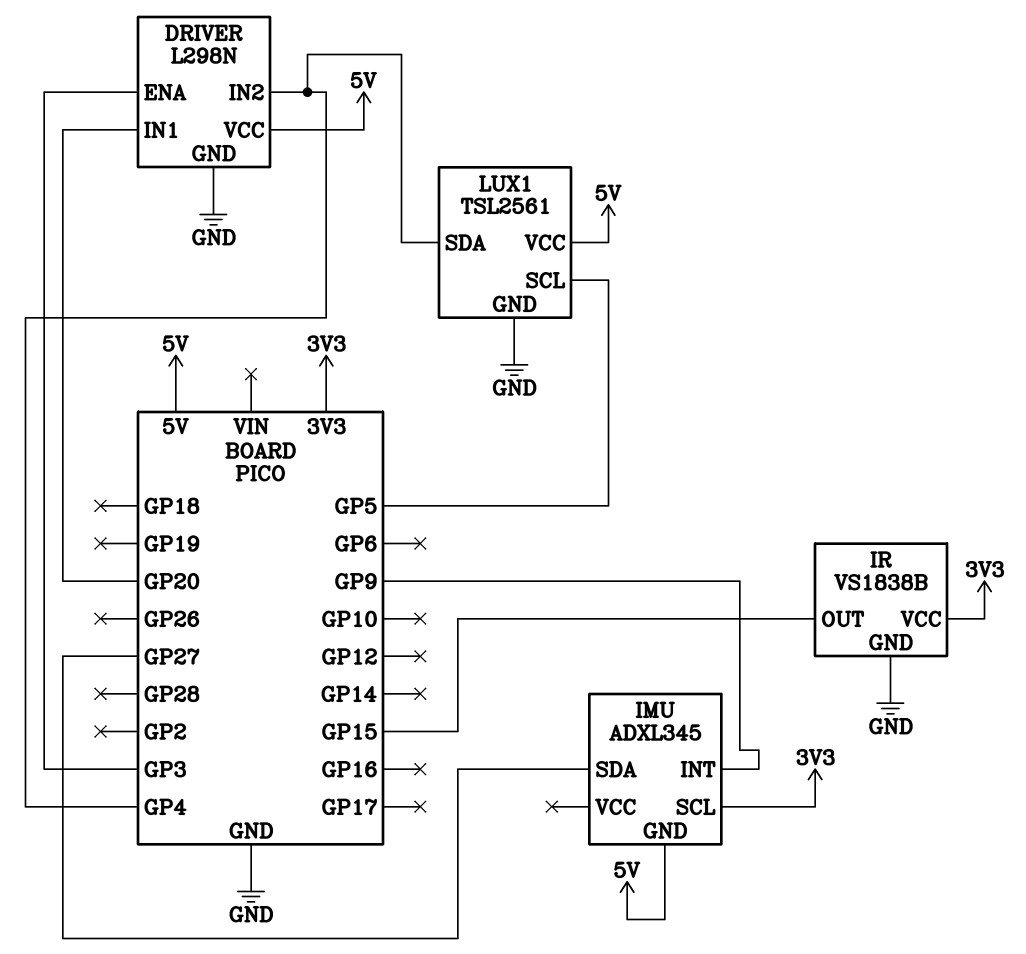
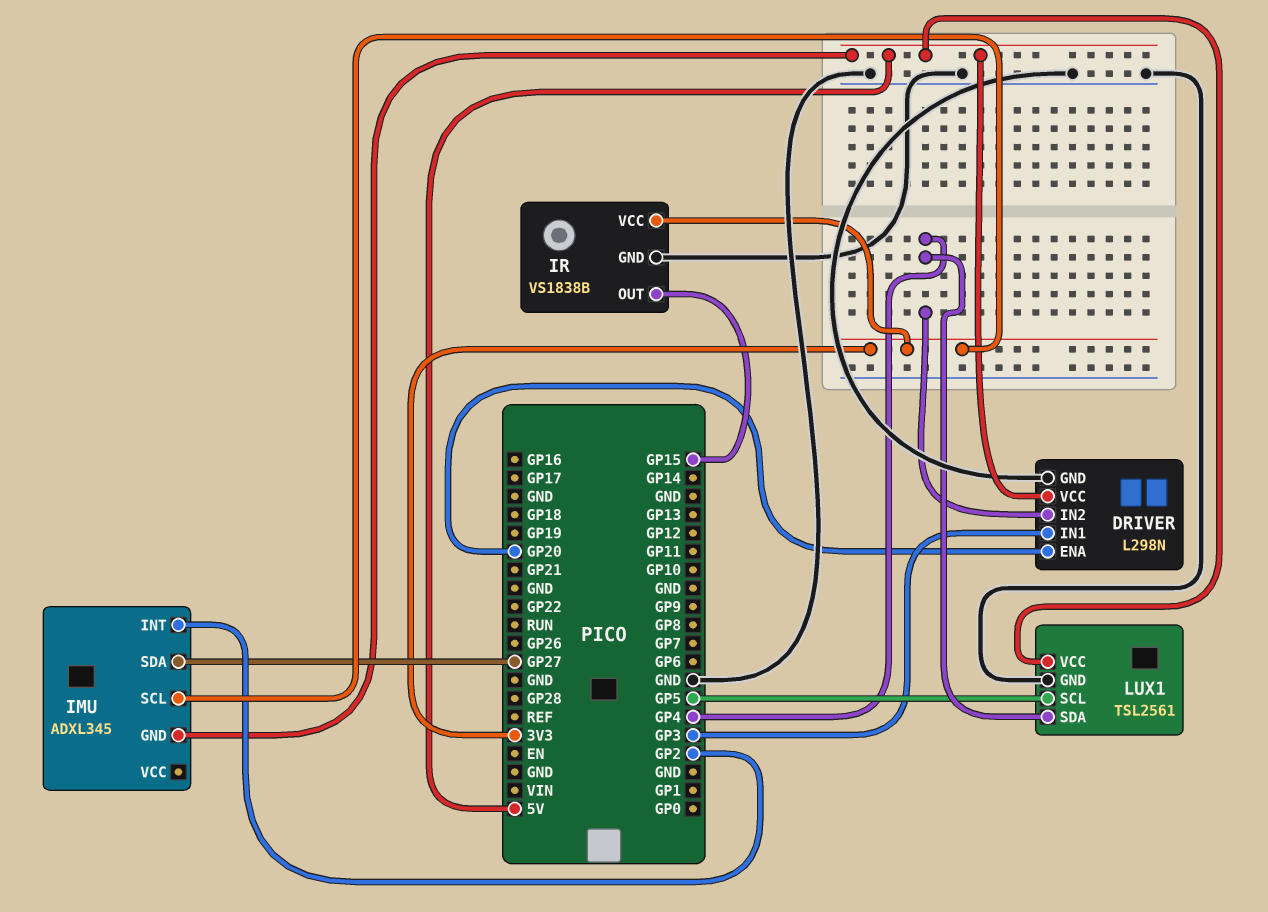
DRIVER pin ENA: GP3 -> GP20
DRIVER pin IN1: GP20 -> GP3
IMU pin INT: GP9 -> GP2

